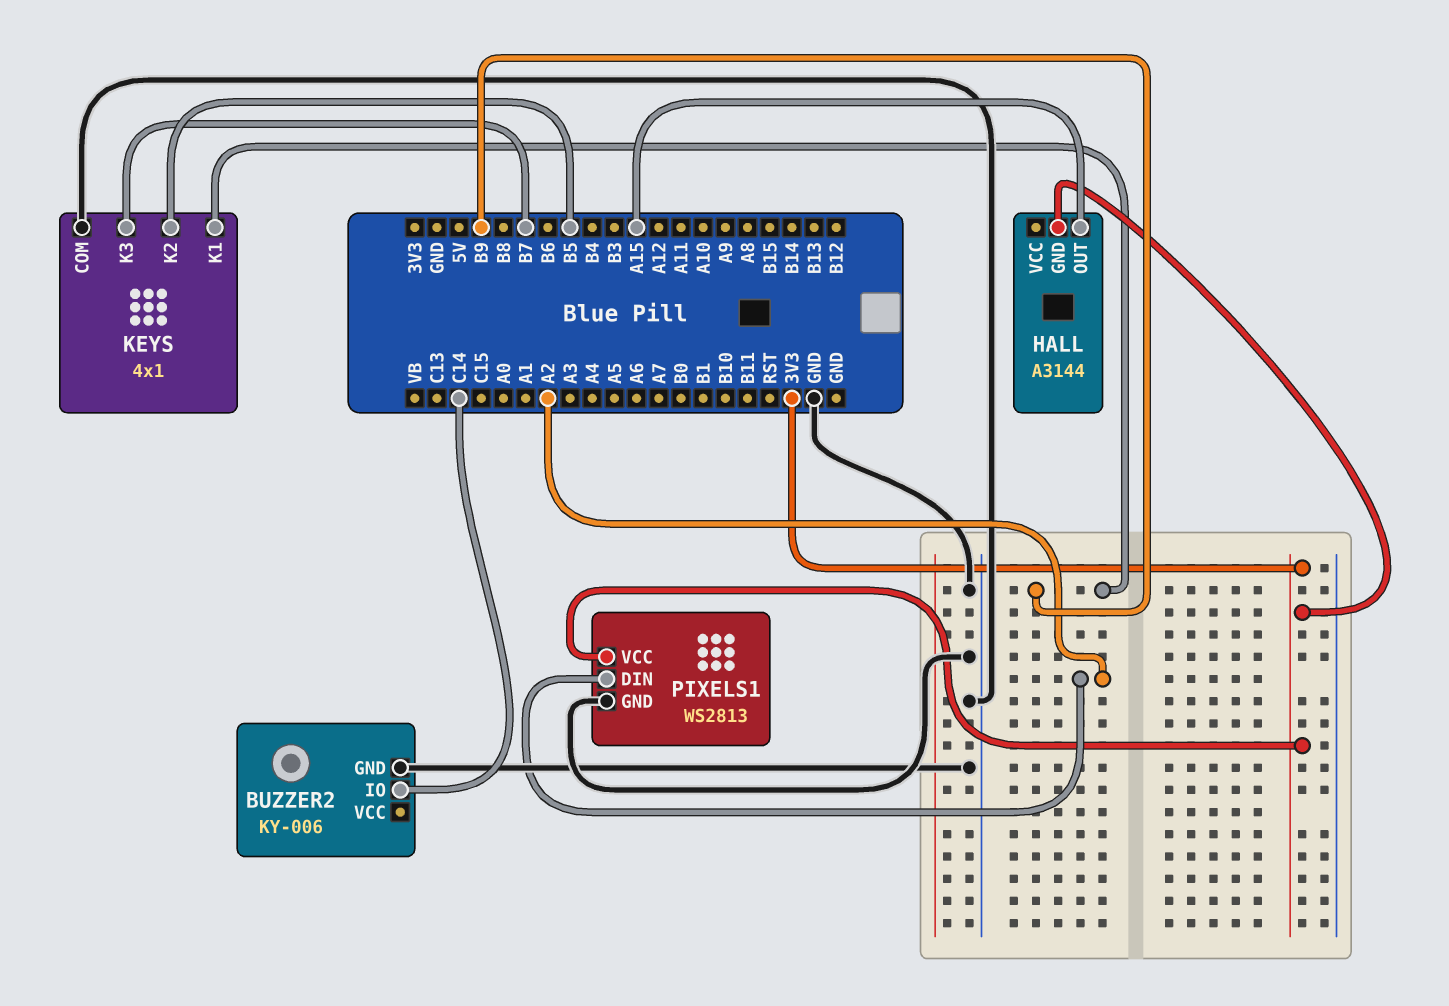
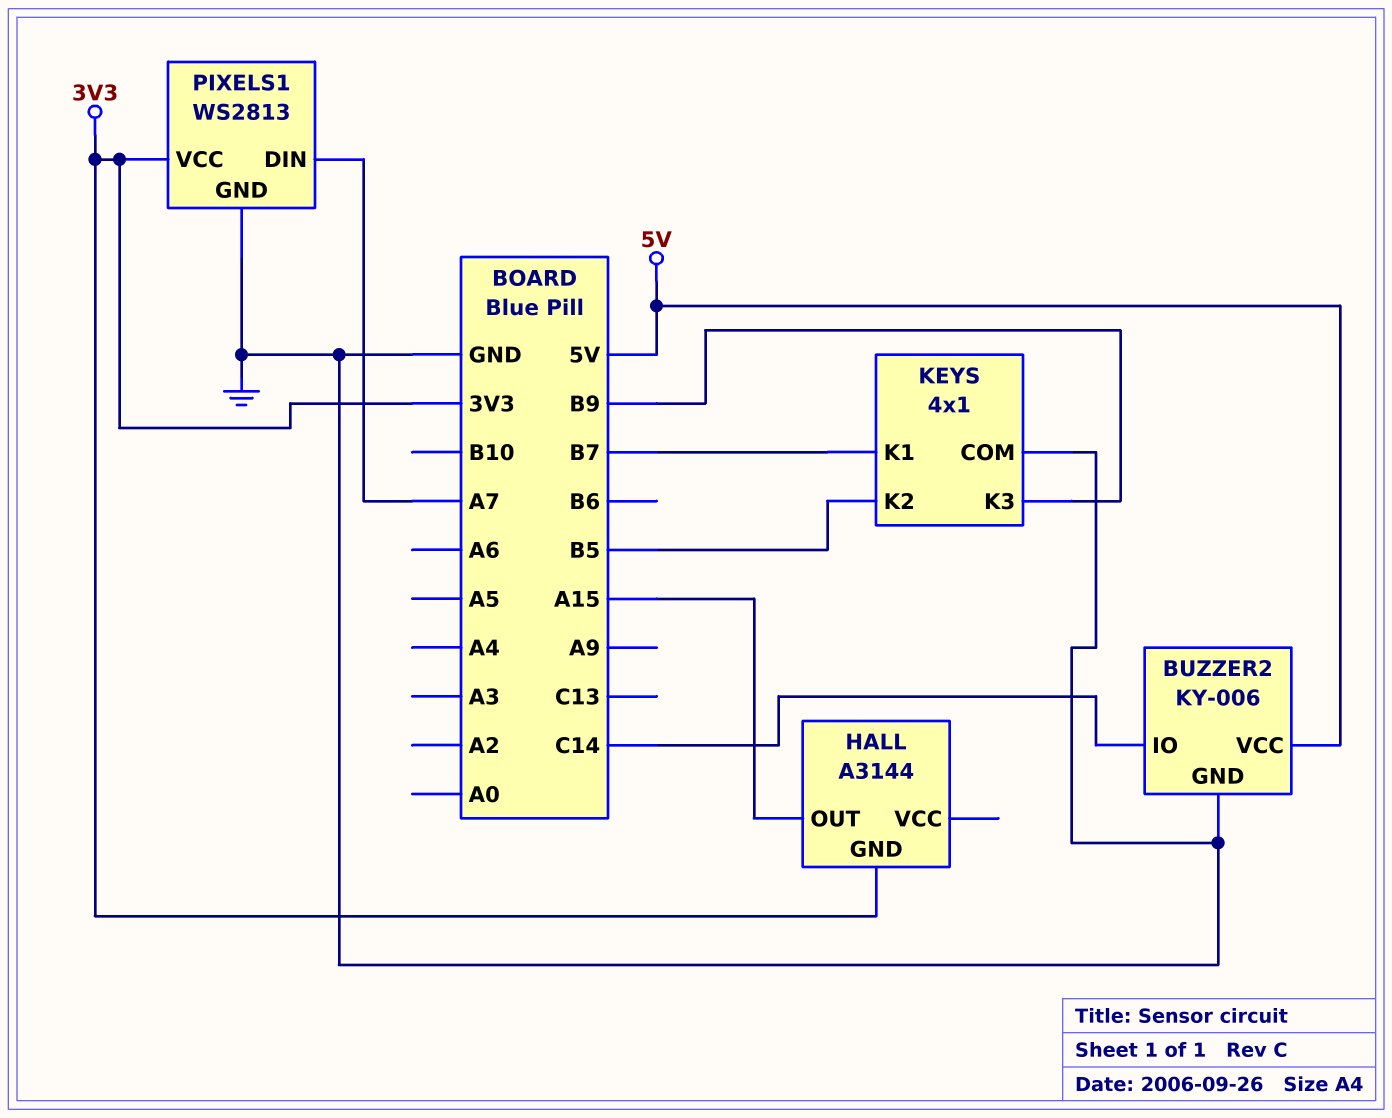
BUZZER2 pin VCC: none -> 5V
KEYS pin K1: B9 -> B7
KEYS pin K3: B7 -> B9
PIXELS1 pin DIN: A2 -> A7

